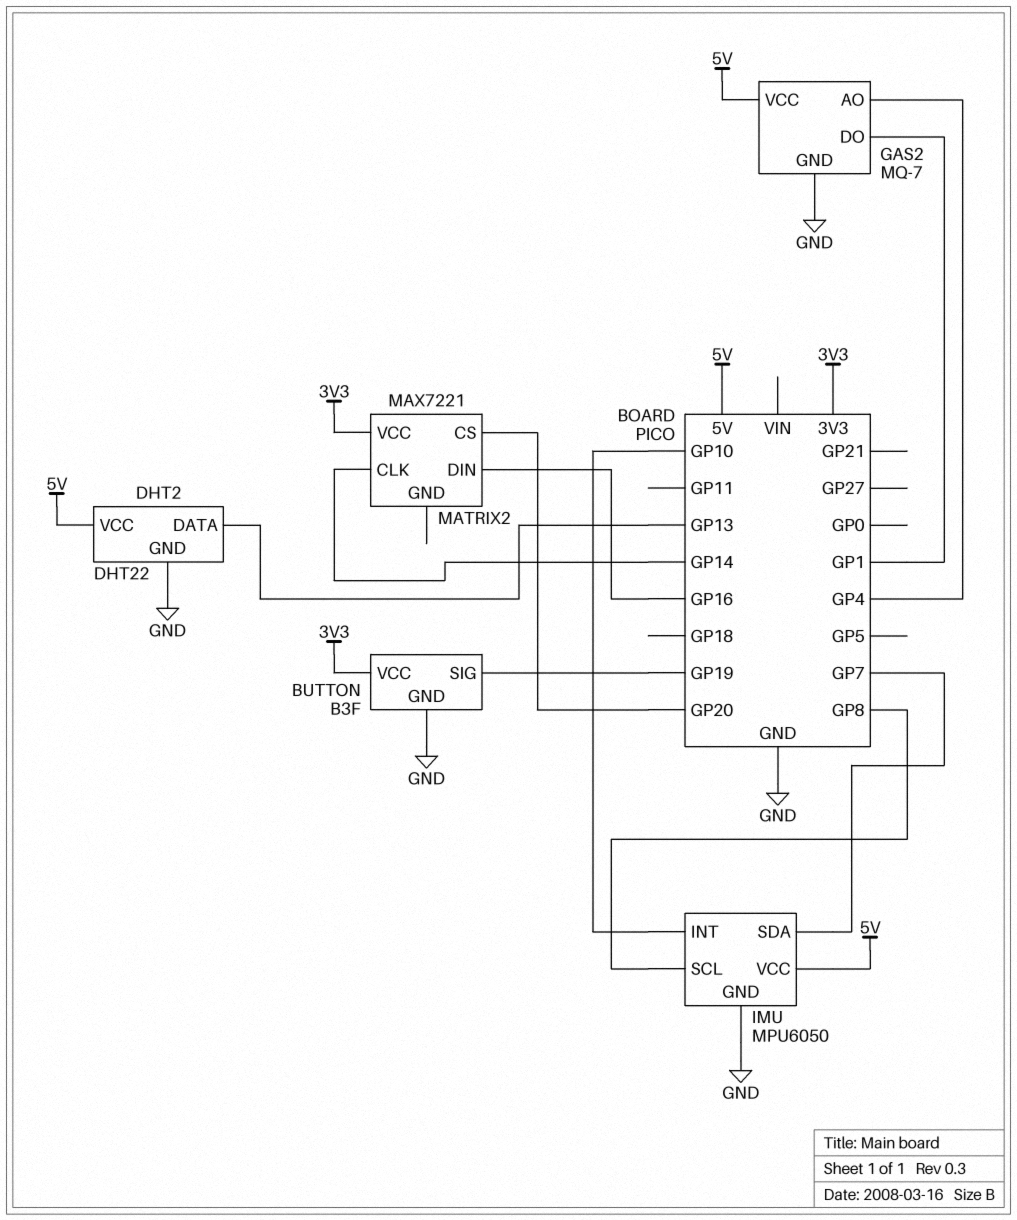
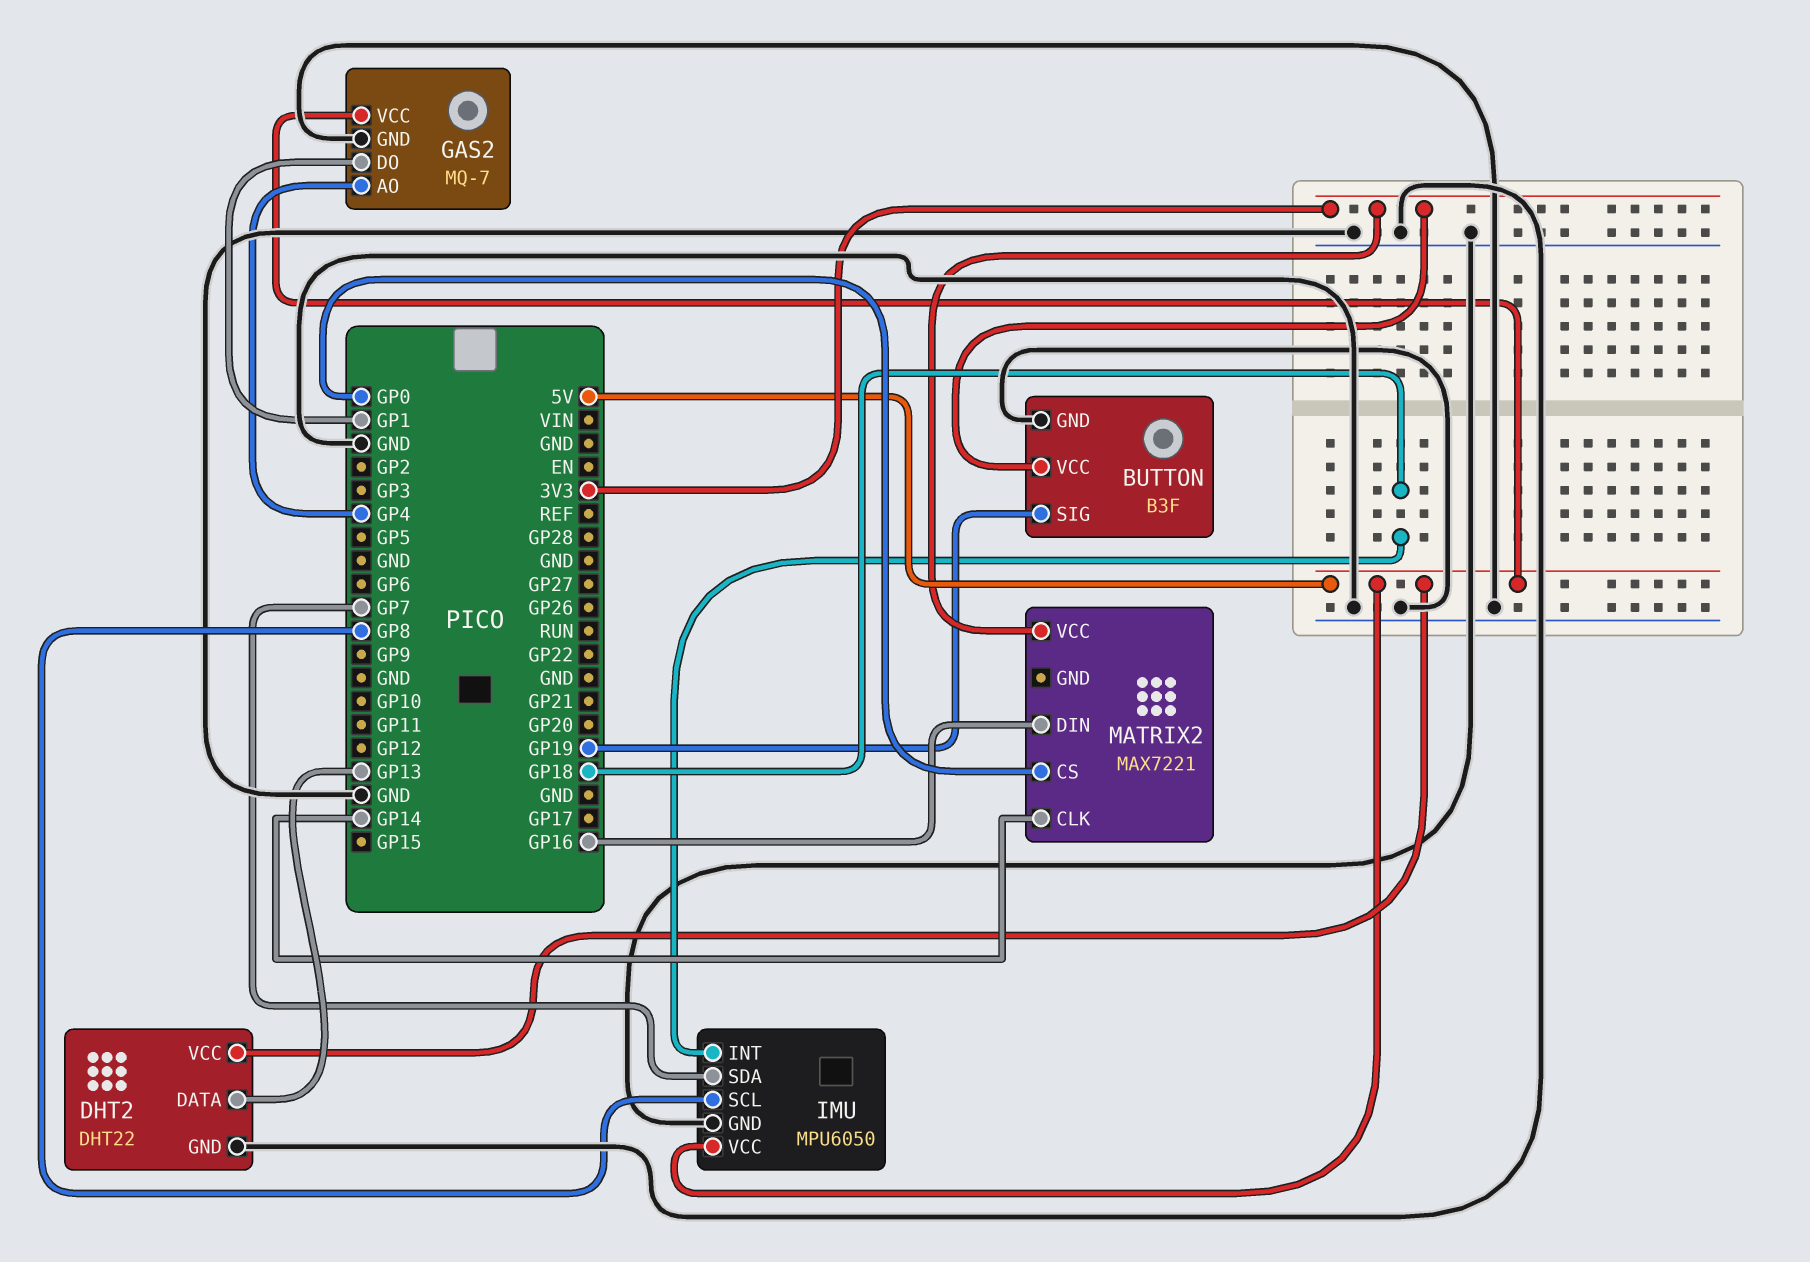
IMU pin INT: GP10 -> GP18
MATRIX2 pin CS: GP20 -> GP0

